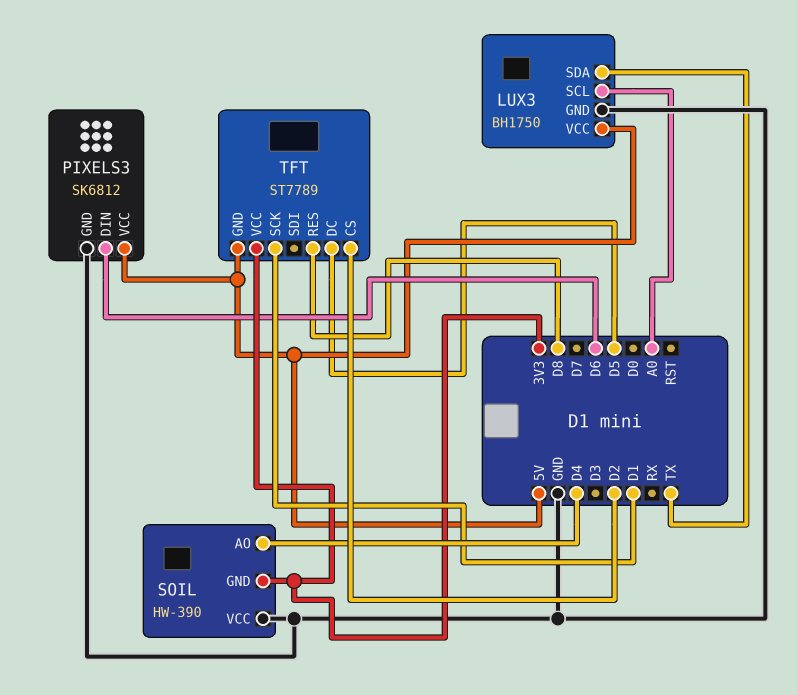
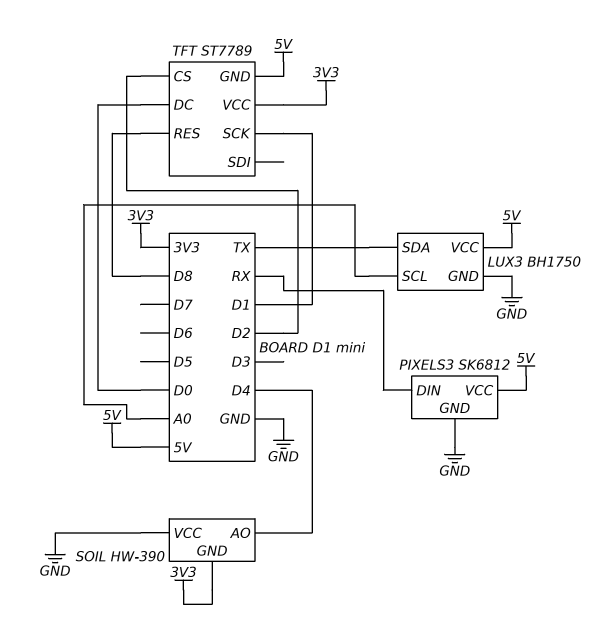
PIXELS3 pin DIN: D6 -> RX
TFT pin DC: D5 -> D0

